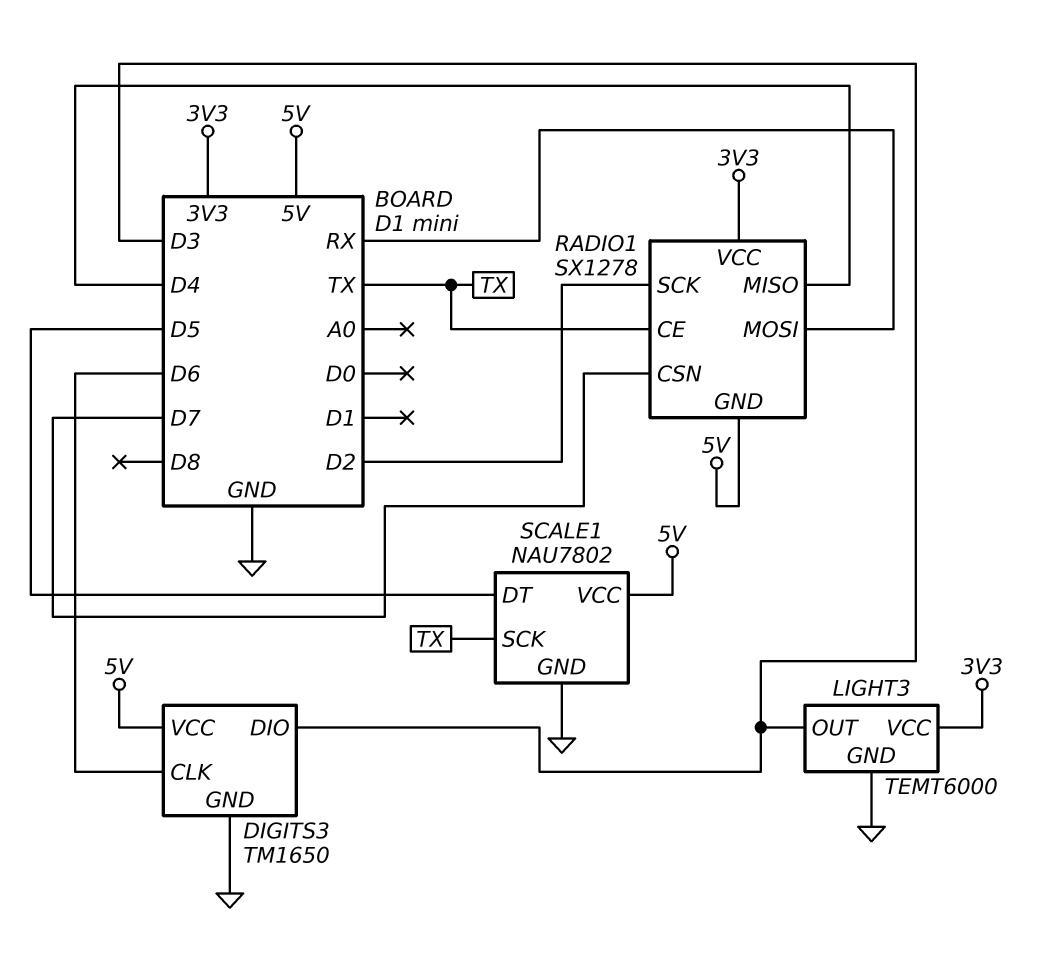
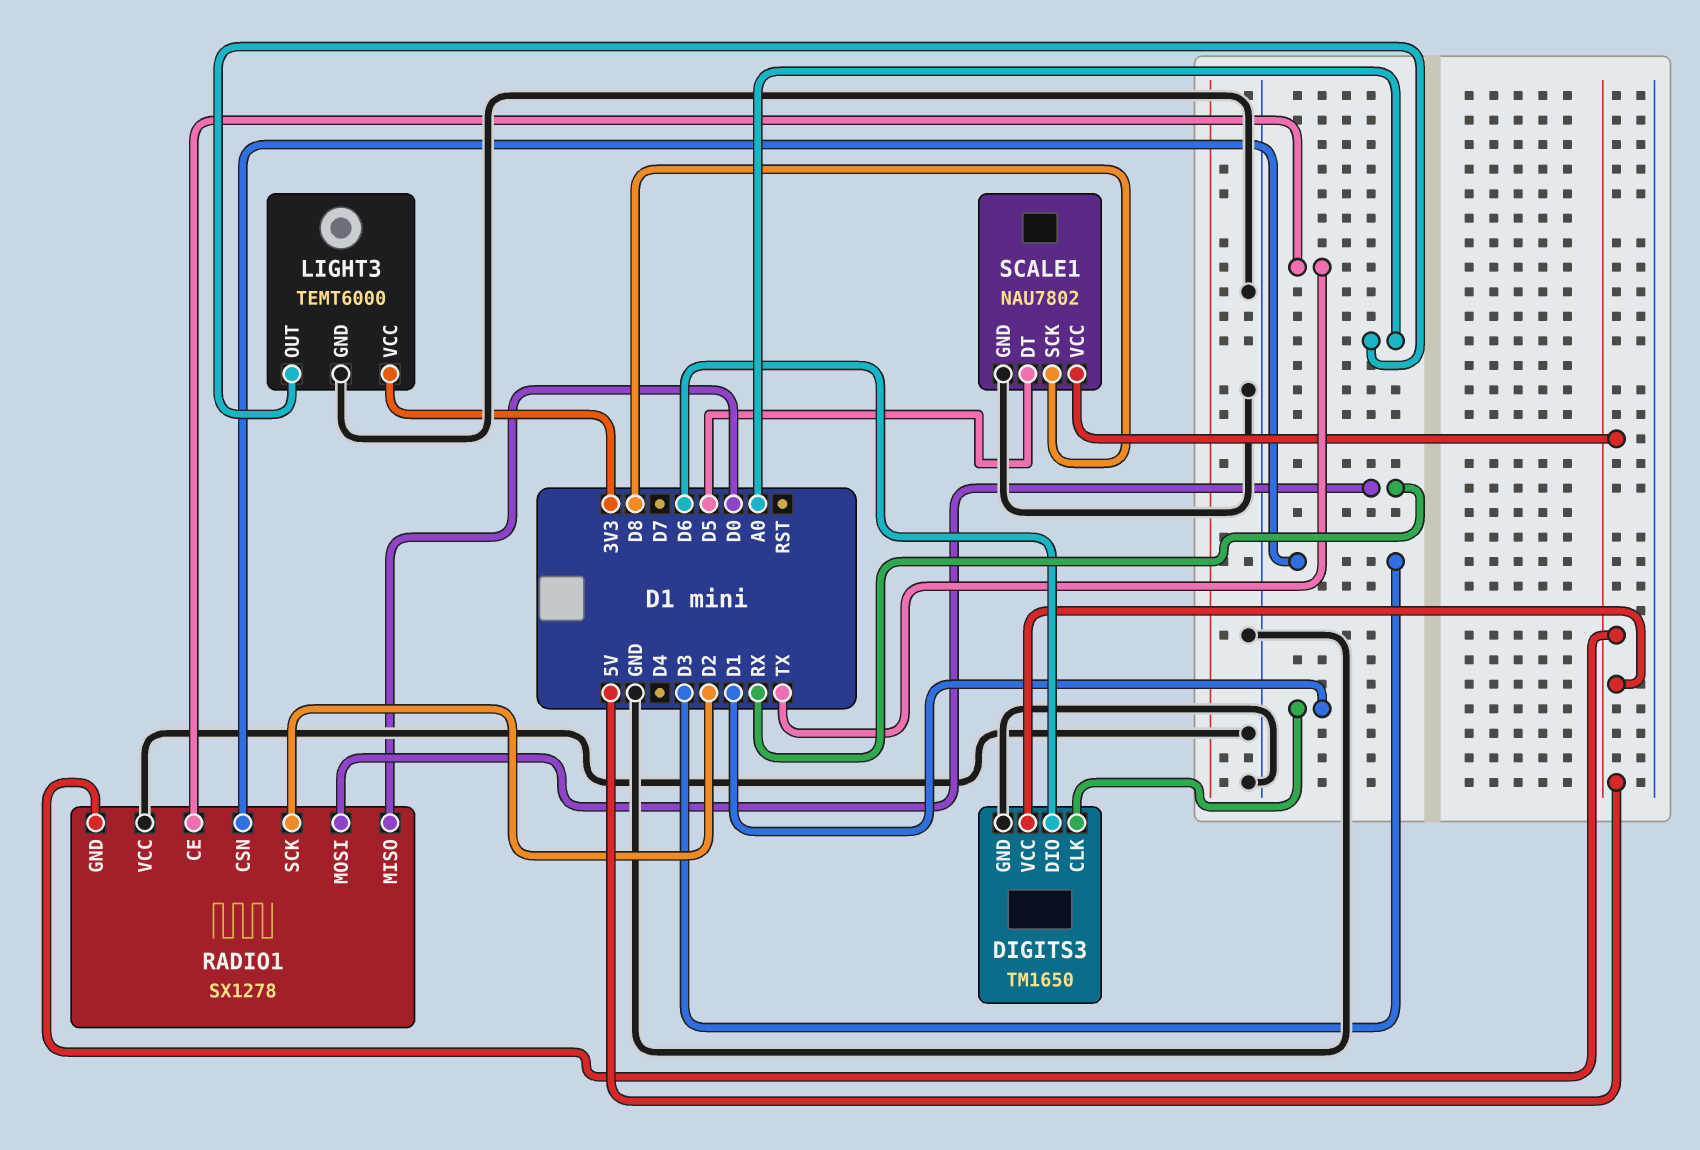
DIGITS3 pin CLK: D6 -> D1
DIGITS3 pin DIO: D3 -> D6
LIGHT3 pin OUT: D3 -> A0
RADIO1 pin CSN: D7 -> D3
RADIO1 pin MISO: D4 -> D0
RADIO1 pin VCC: 3V3 -> GND
SCALE1 pin SCK: TX -> D8

